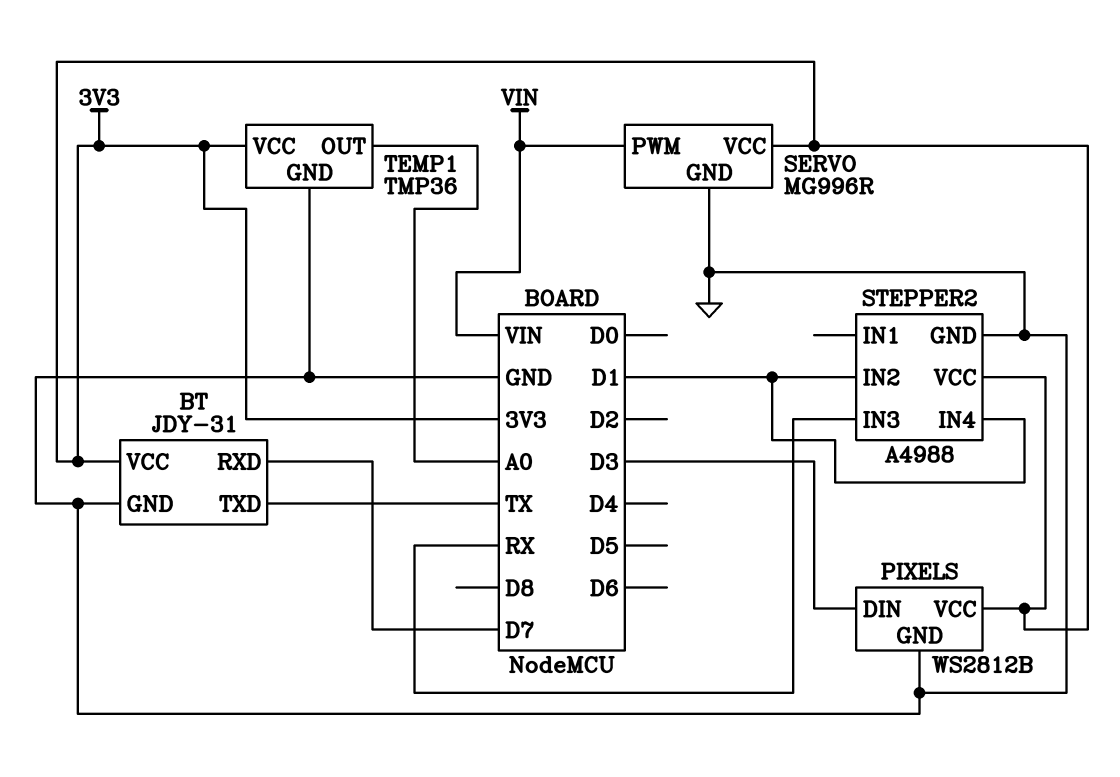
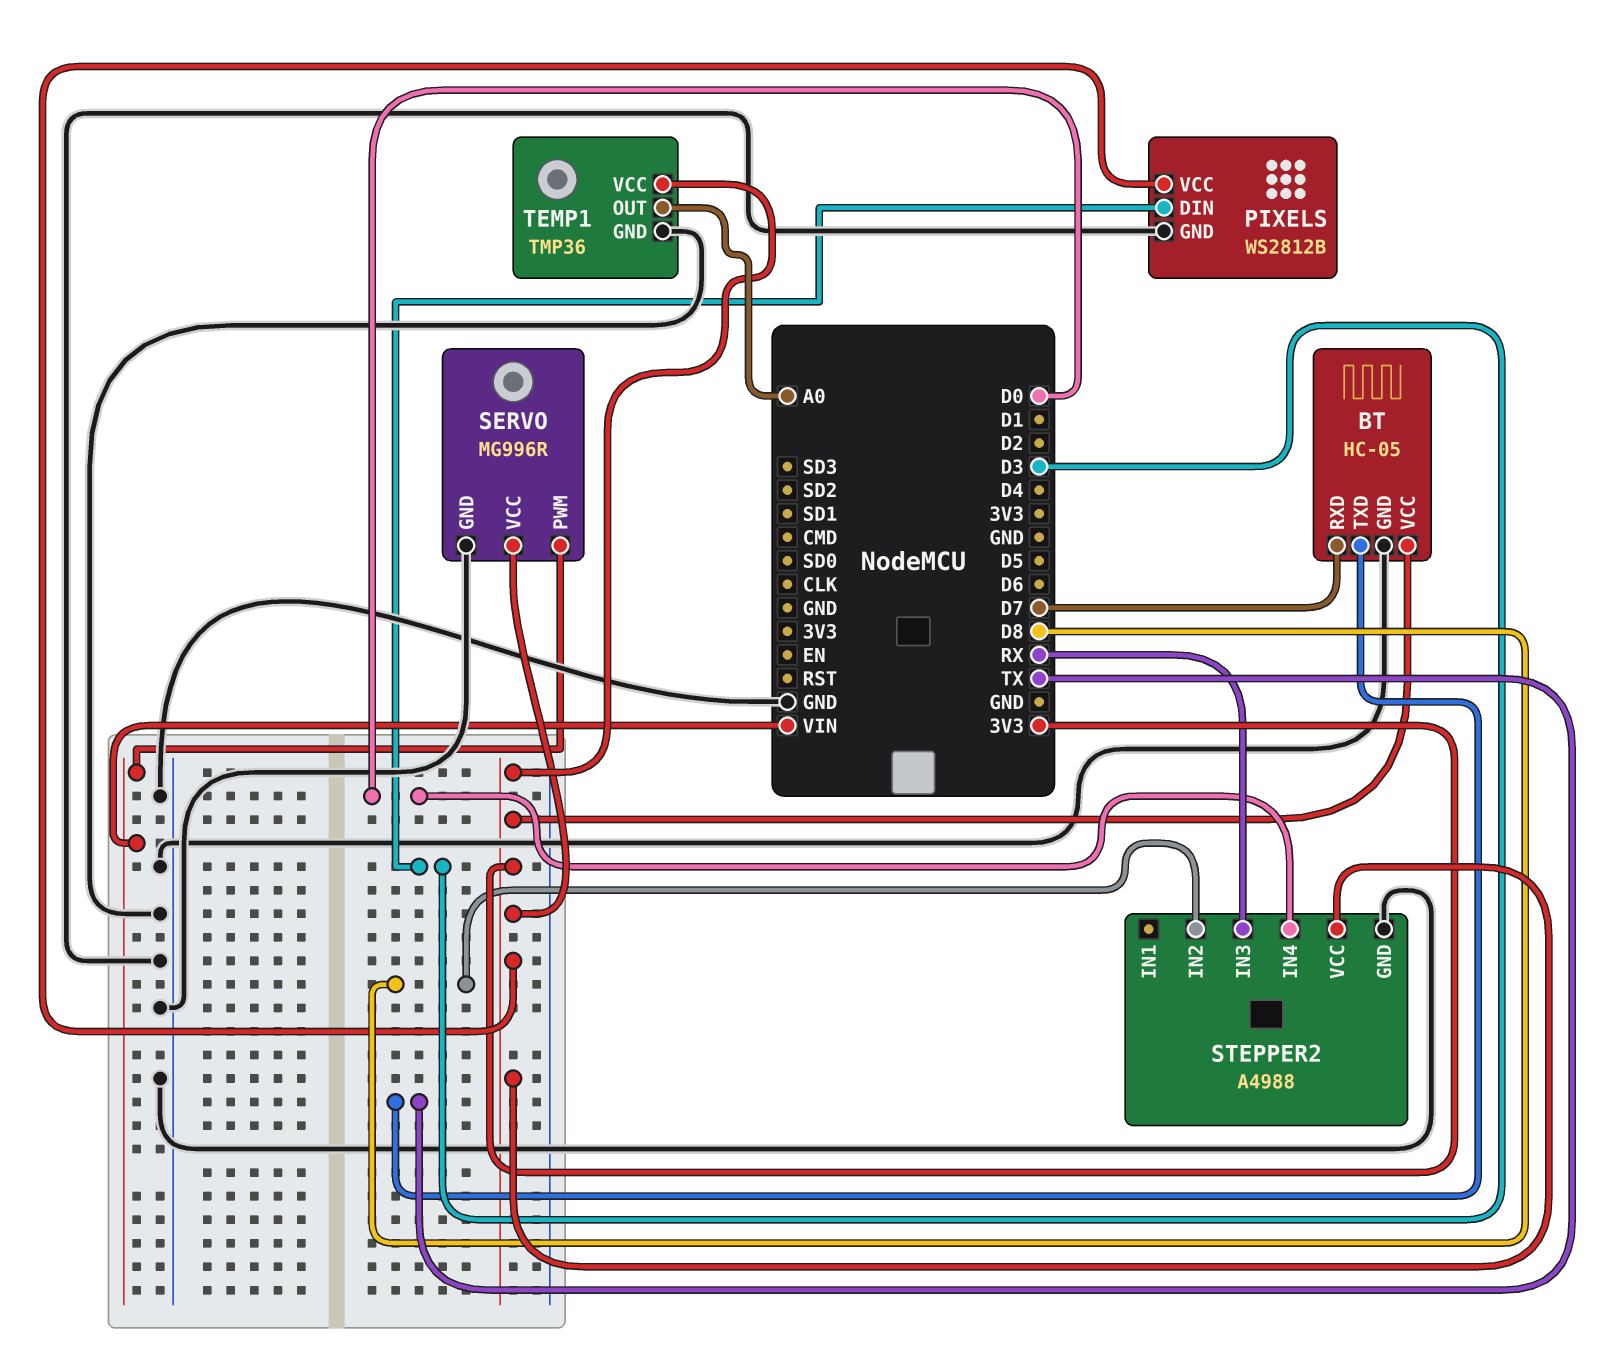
BT: JDY-31 -> HC-05
STEPPER2 pin IN2: D1 -> D8
STEPPER2 pin IN4: D1 -> D0

